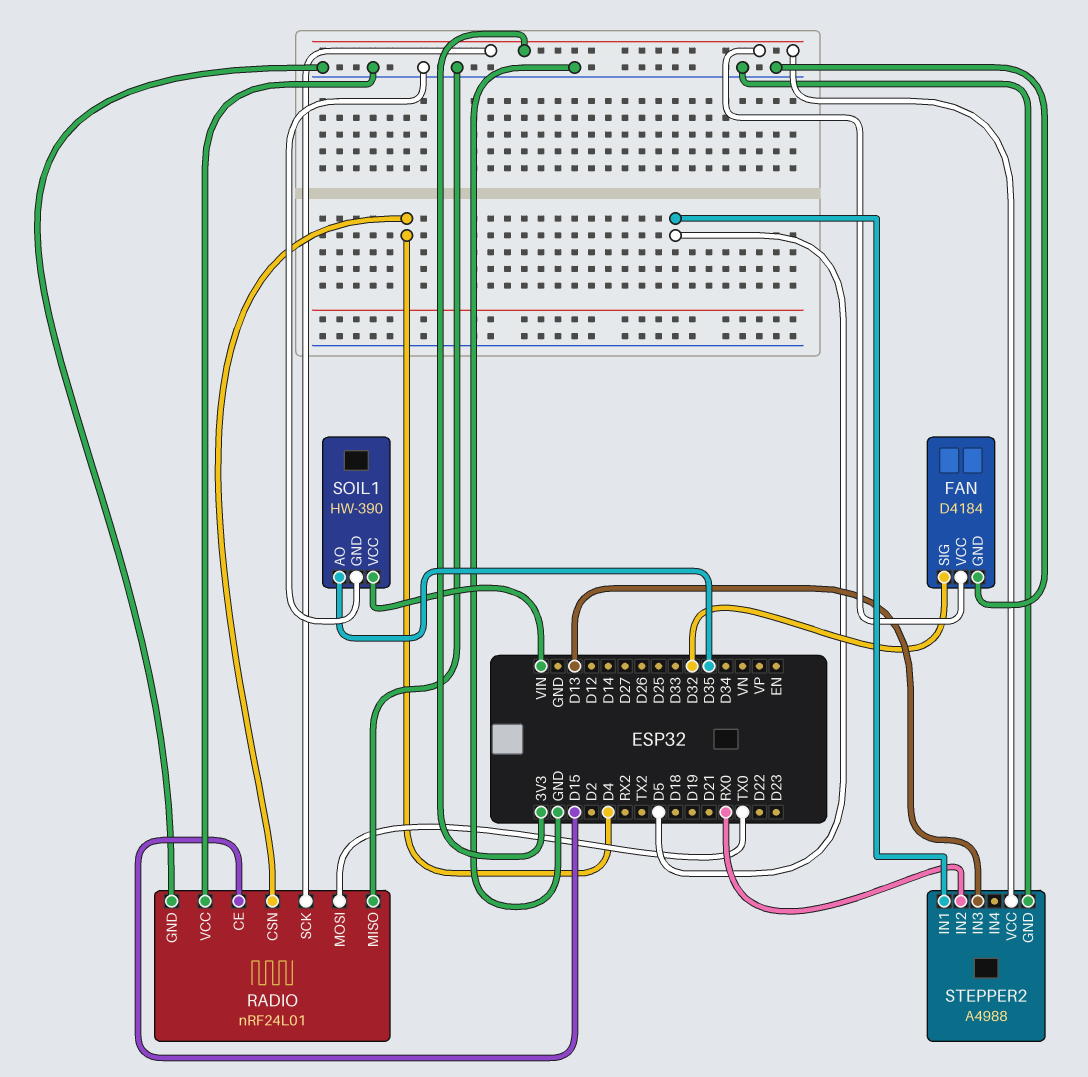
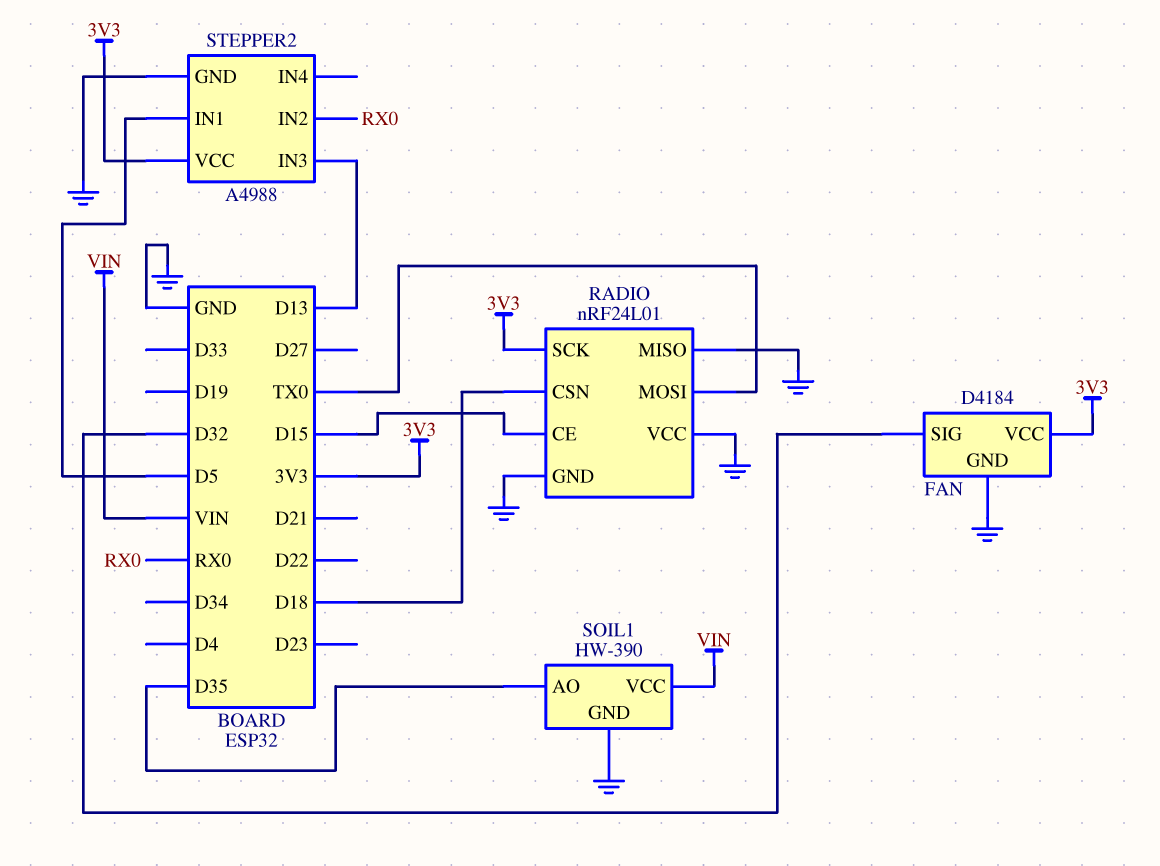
RADIO pin CSN: D4 -> D18

